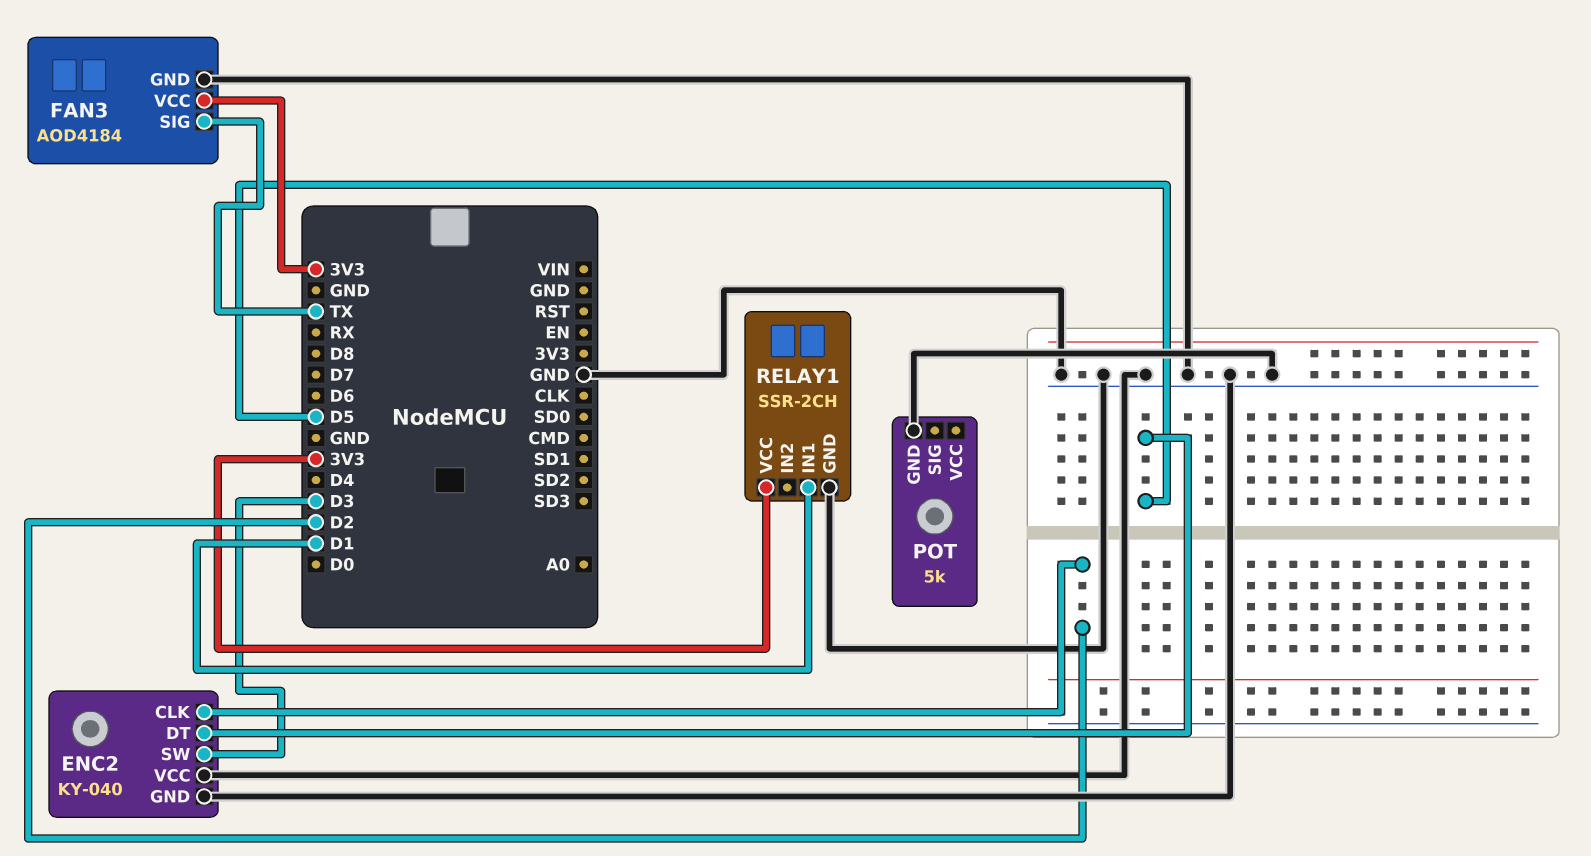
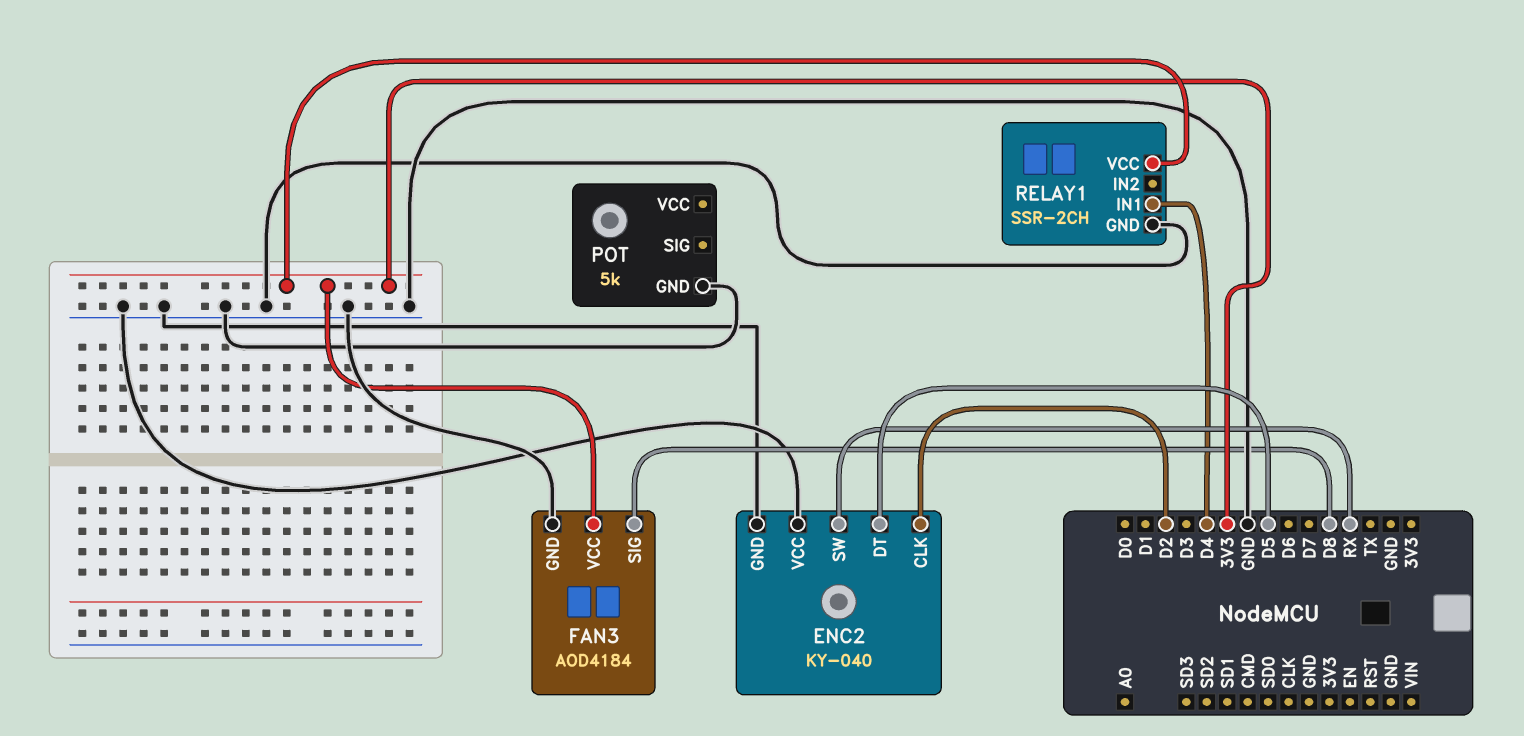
ENC2 pin SW: D3 -> RX
FAN3 pin SIG: TX -> D8
RELAY1 pin IN1: D1 -> D4

